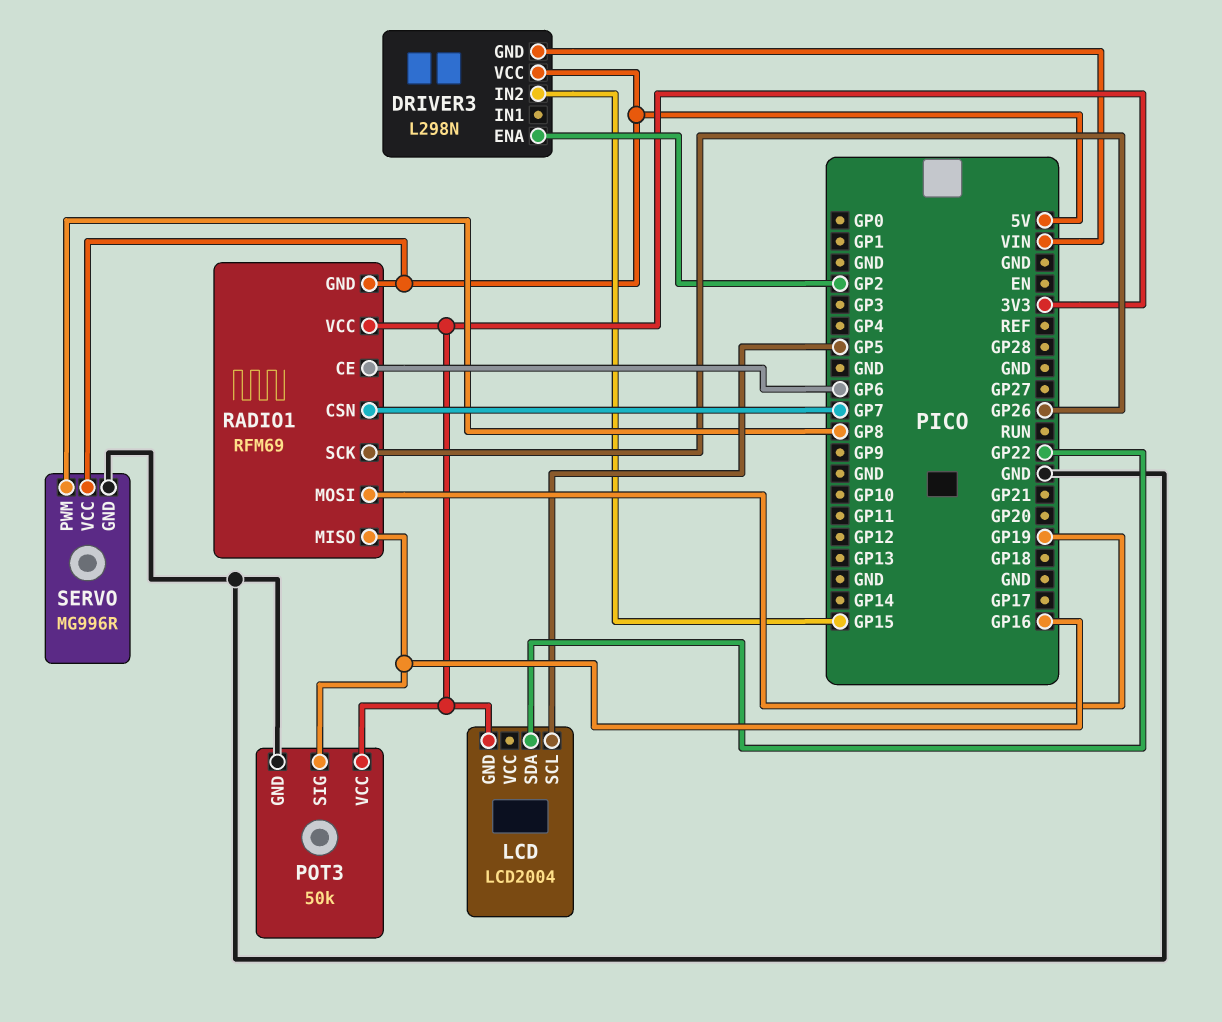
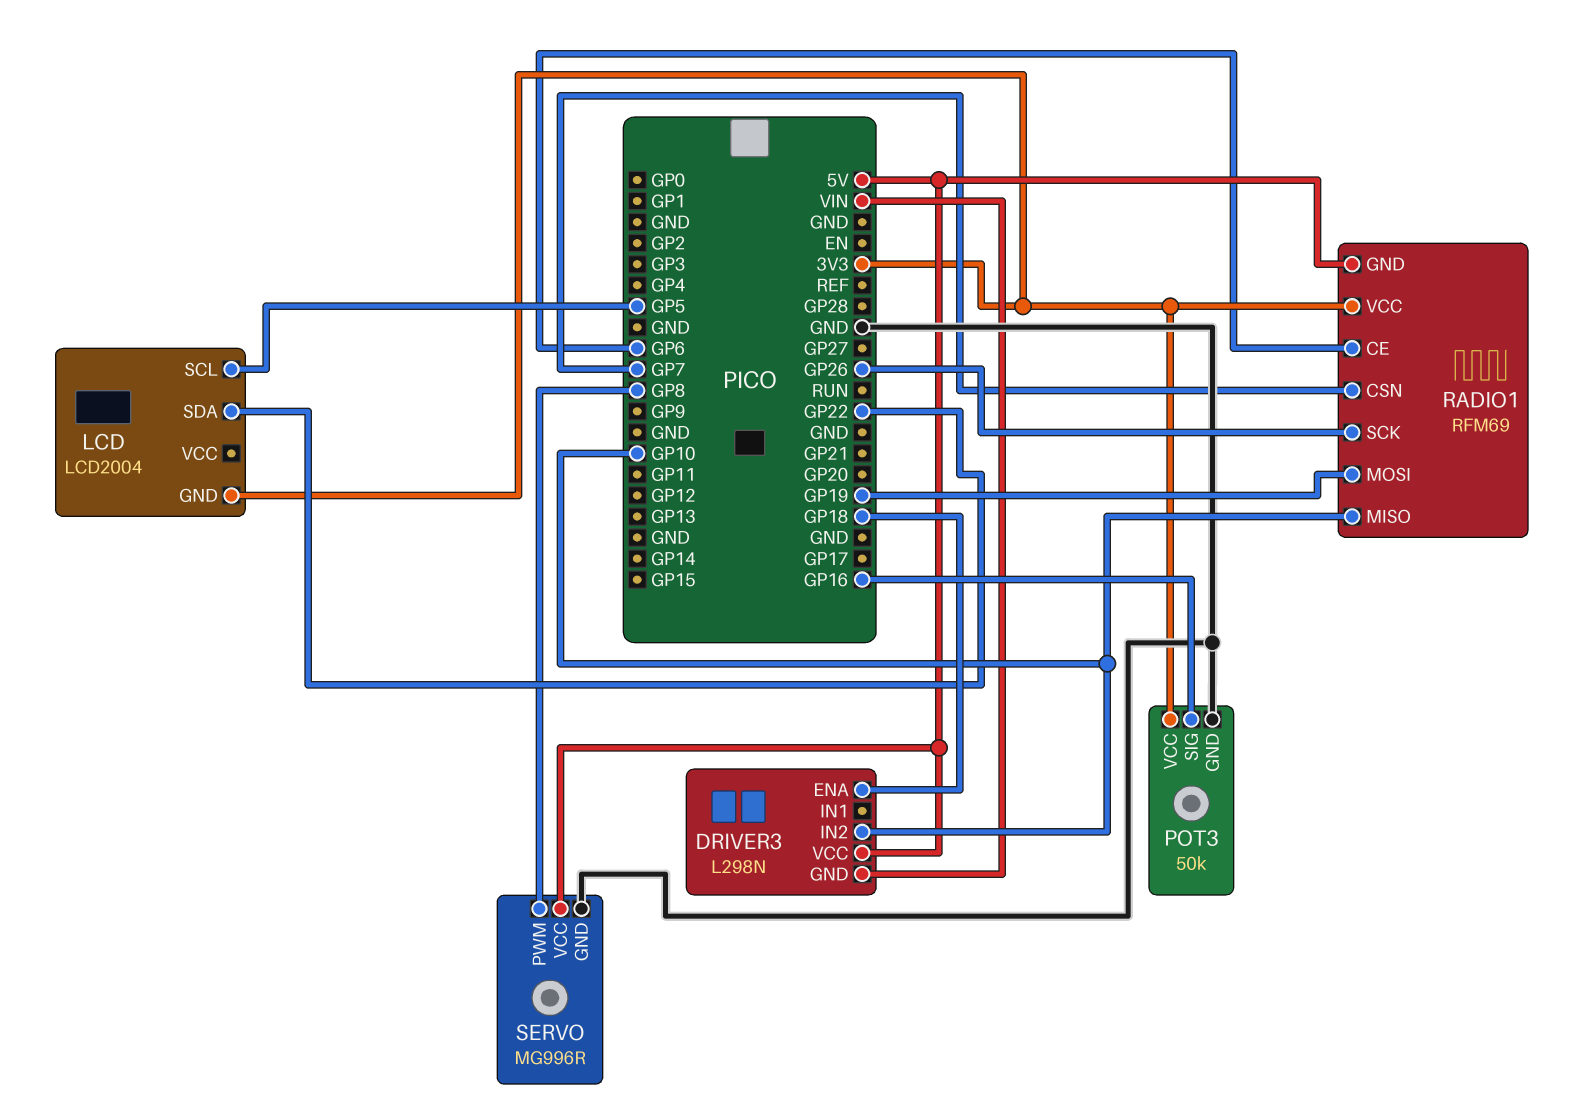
DRIVER3 pin ENA: GP2 -> GP18
DRIVER3 pin IN2: GP15 -> GP10
RADIO1 pin MISO: GP16 -> GP10

